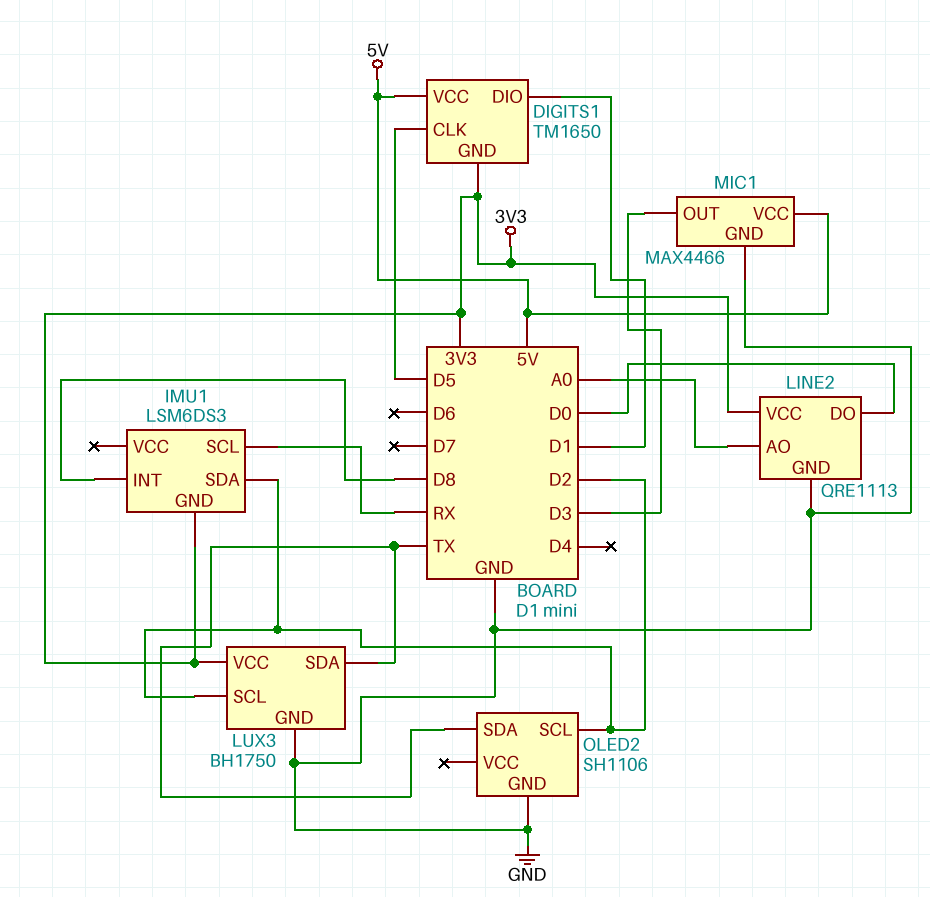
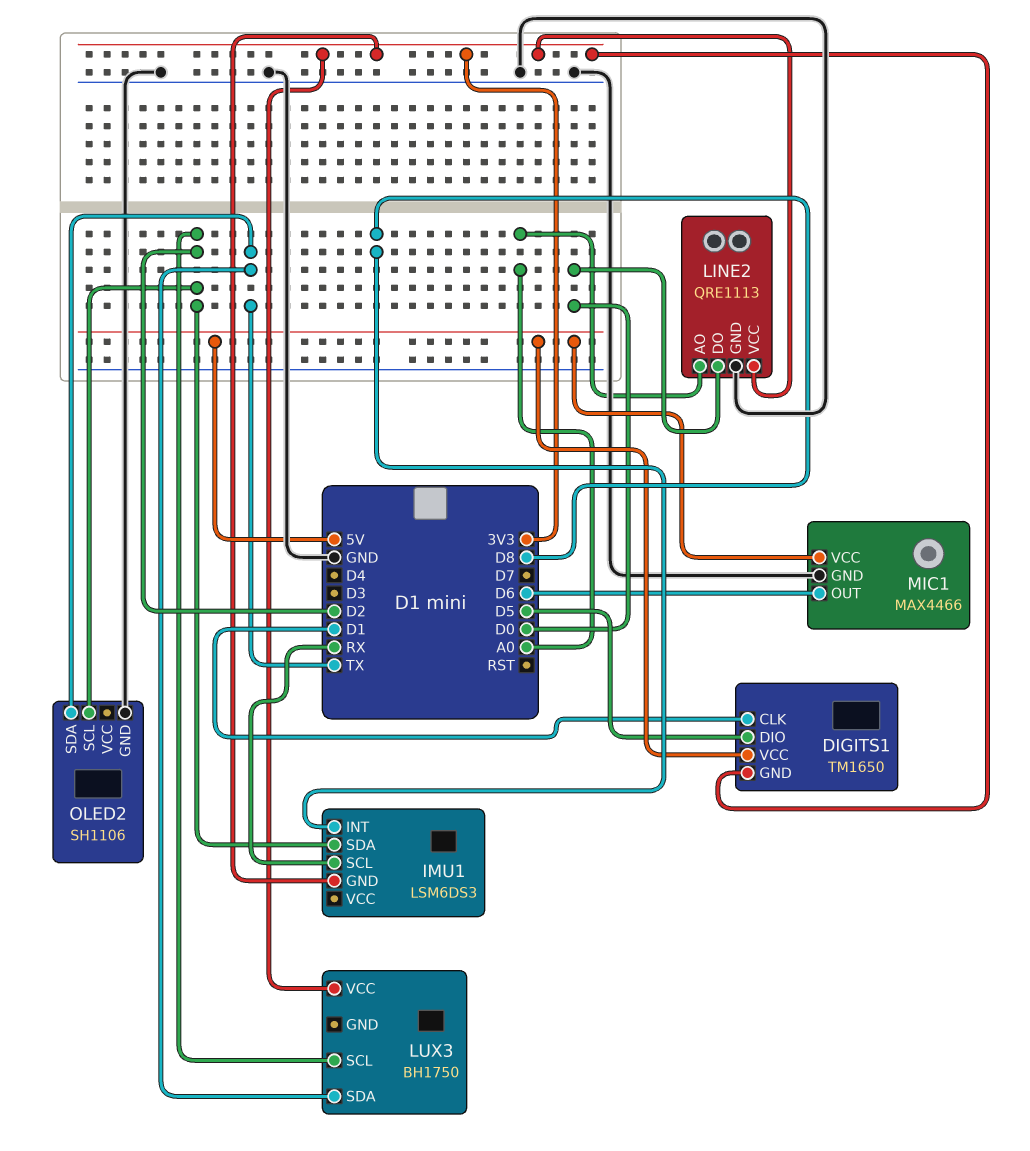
DIGITS1 pin CLK: D5 -> D1
DIGITS1 pin DIO: D1 -> D5
LUX3 pin GND: GND -> none
MIC1 pin OUT: D3 -> D6

